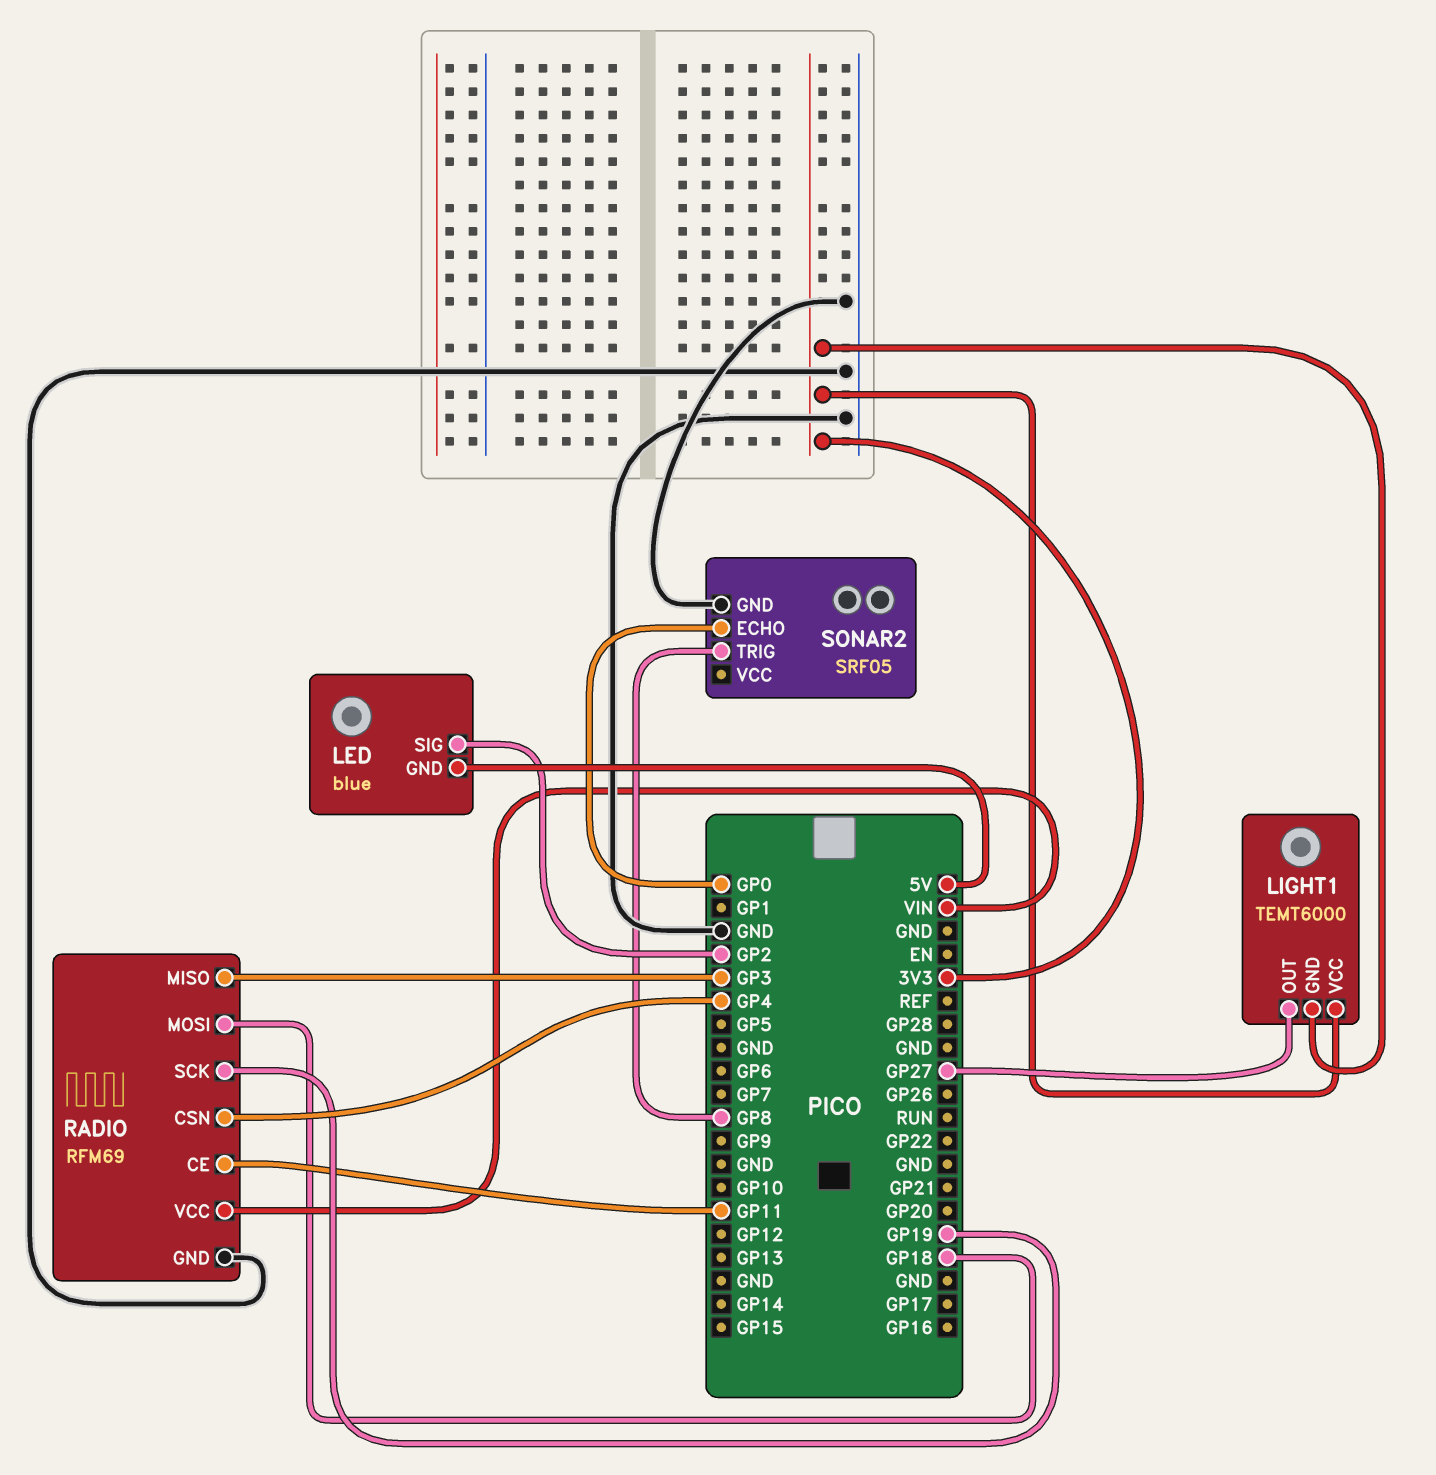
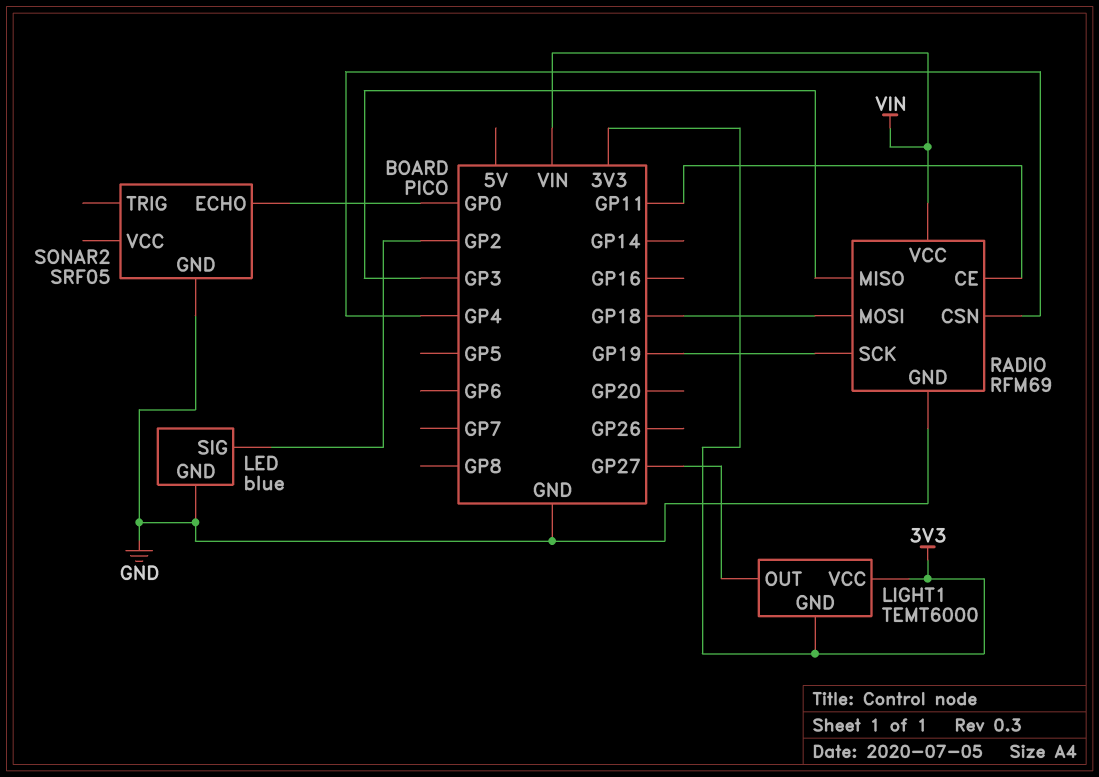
LED pin GND: 5V -> GND
SONAR2 pin TRIG: GP8 -> none

